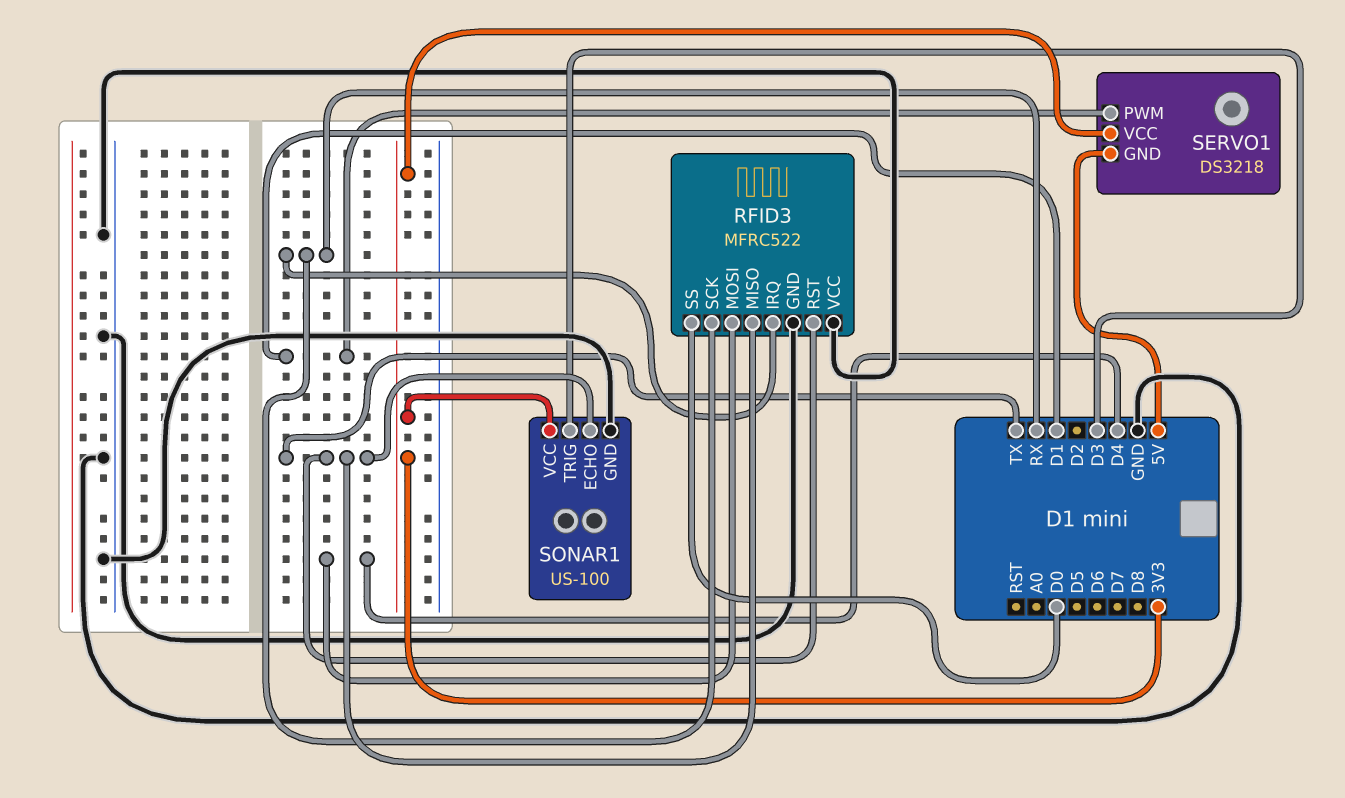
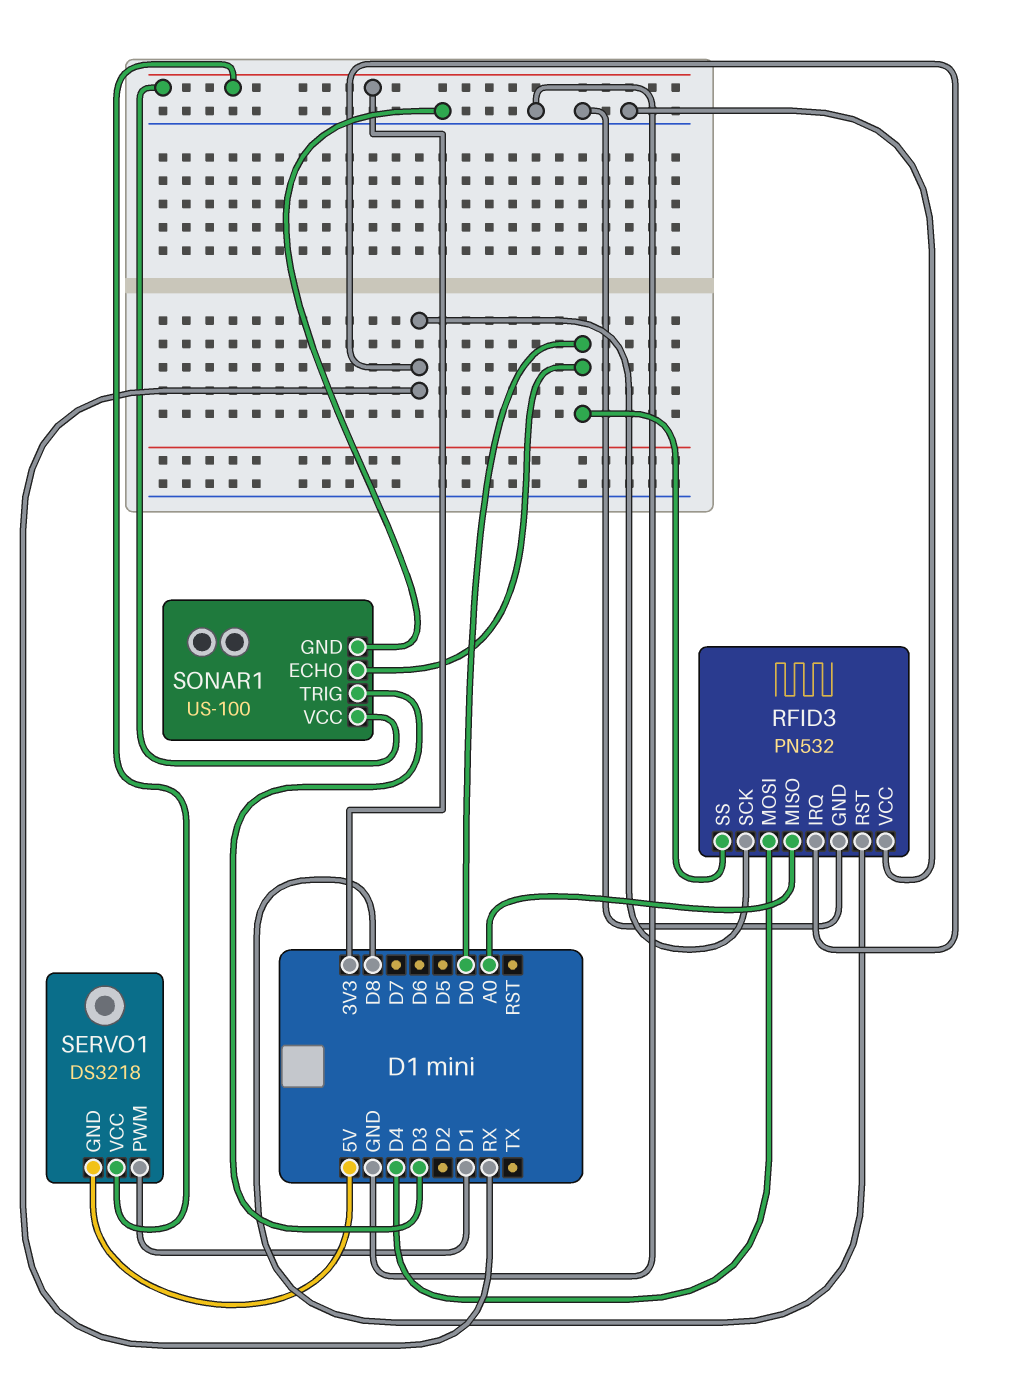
RFID3: MFRC522 -> PN532
RFID3 pin MISO: TX -> A0
RFID3 pin RST: TX -> D8
SONAR1 pin ECHO: TX -> D0

